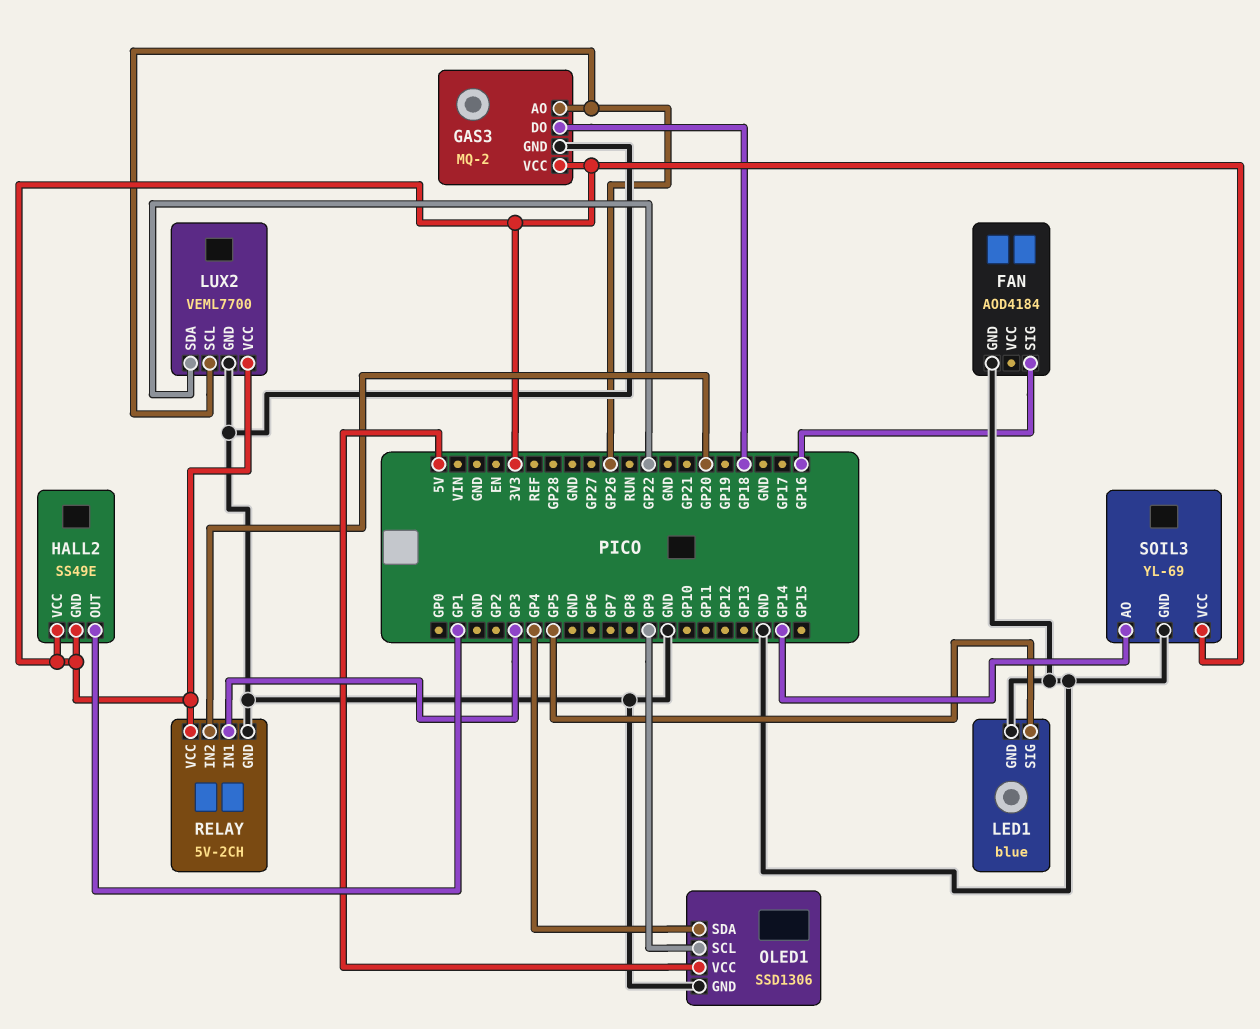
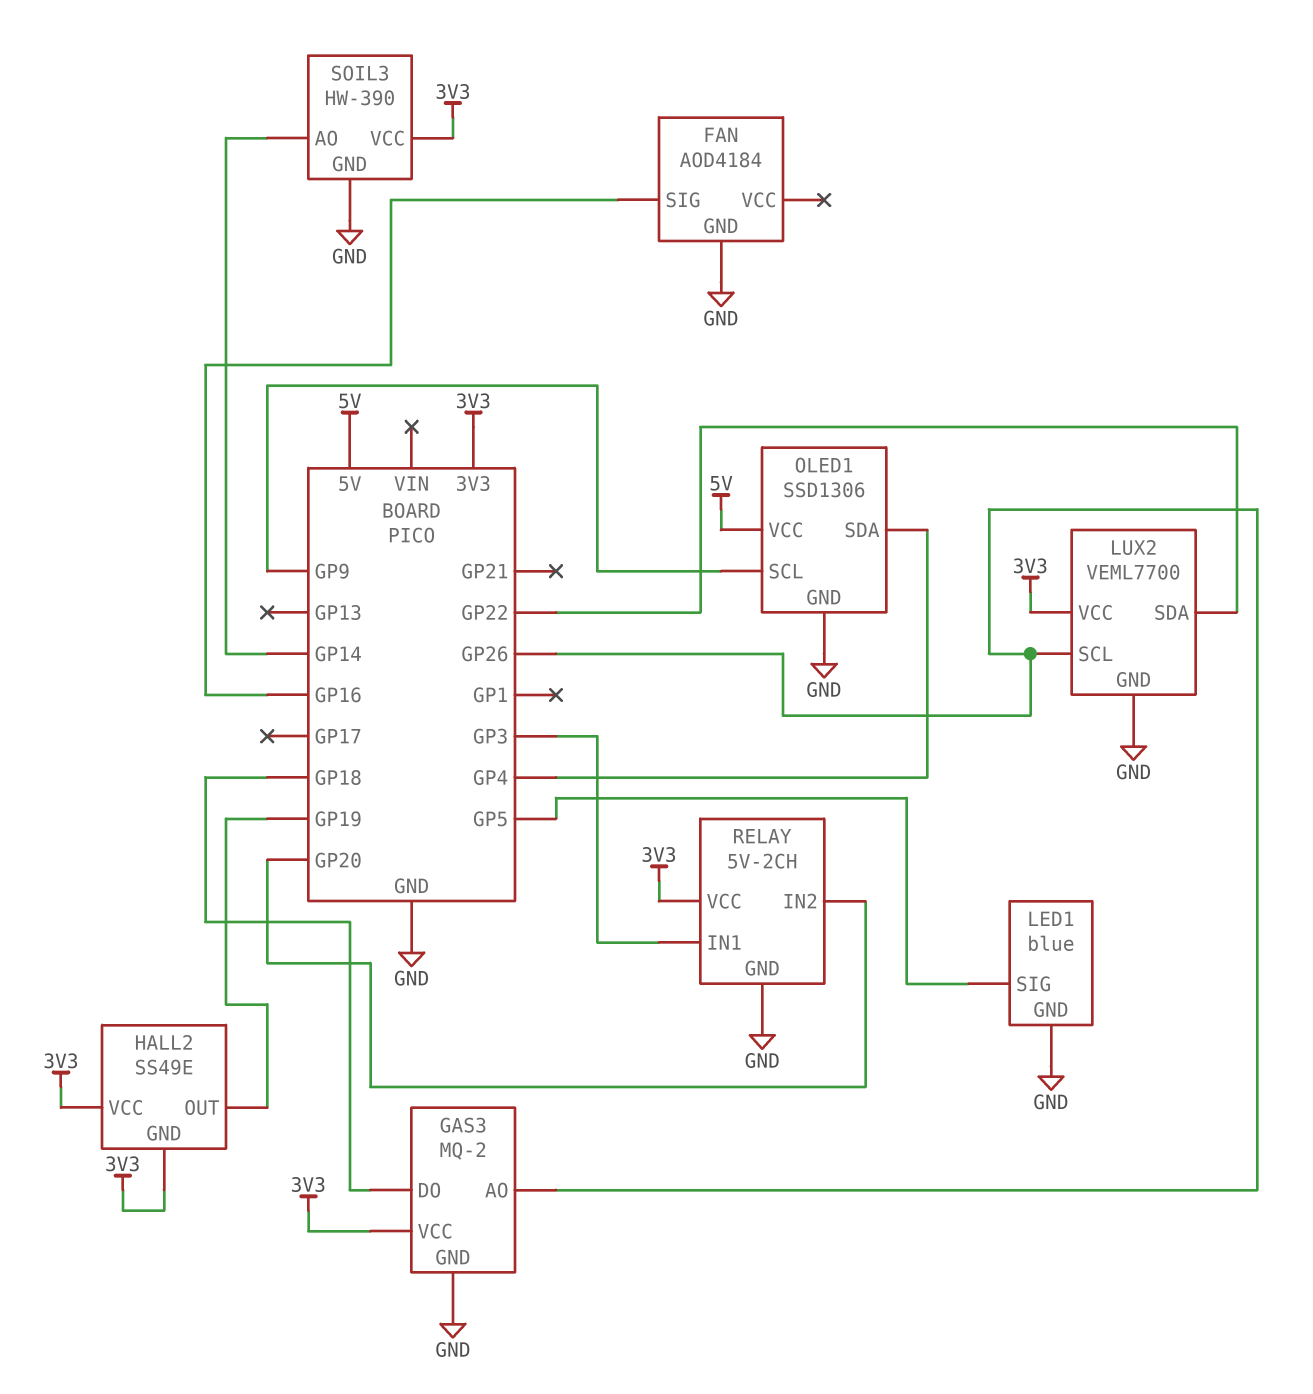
HALL2 pin OUT: GP1 -> GP19
SOIL3: YL-69 -> HW-390

